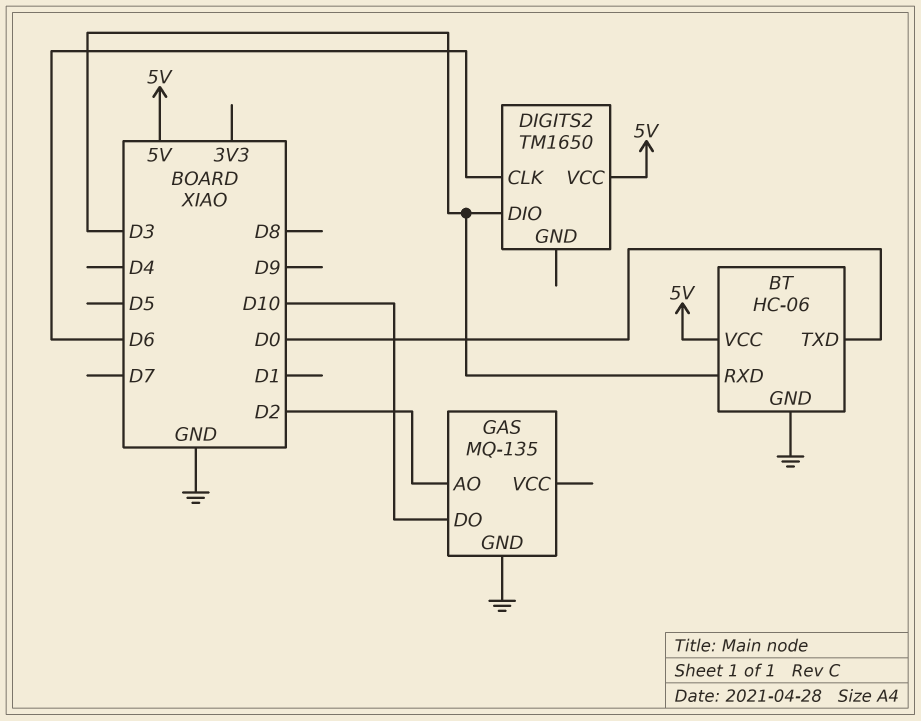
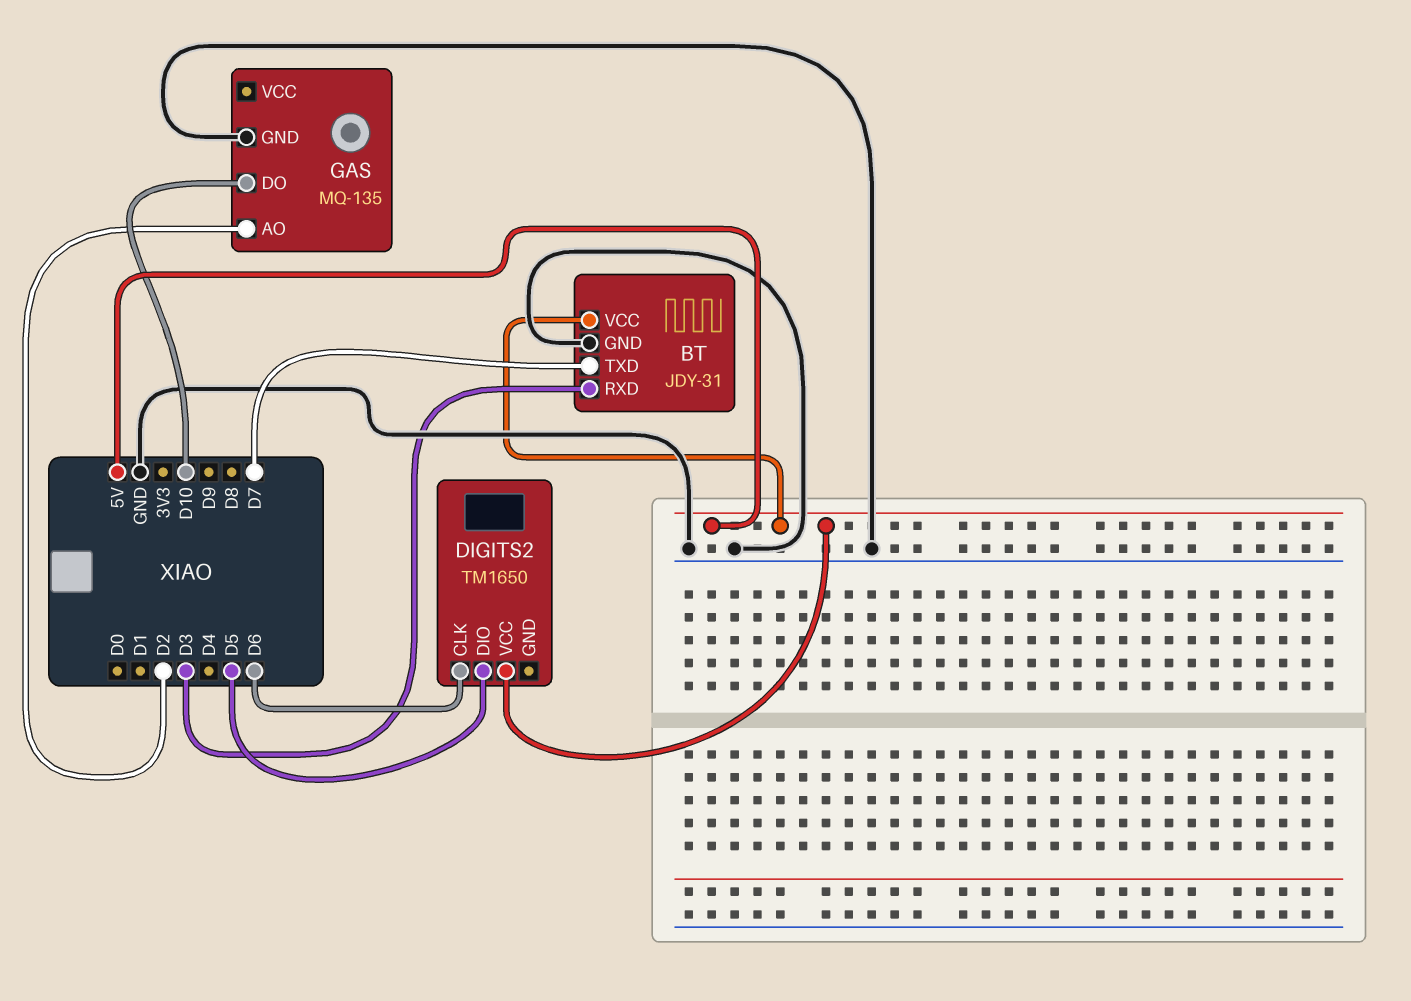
BT: HC-06 -> JDY-31
BT pin TXD: D0 -> D7
DIGITS2 pin DIO: D3 -> D5

